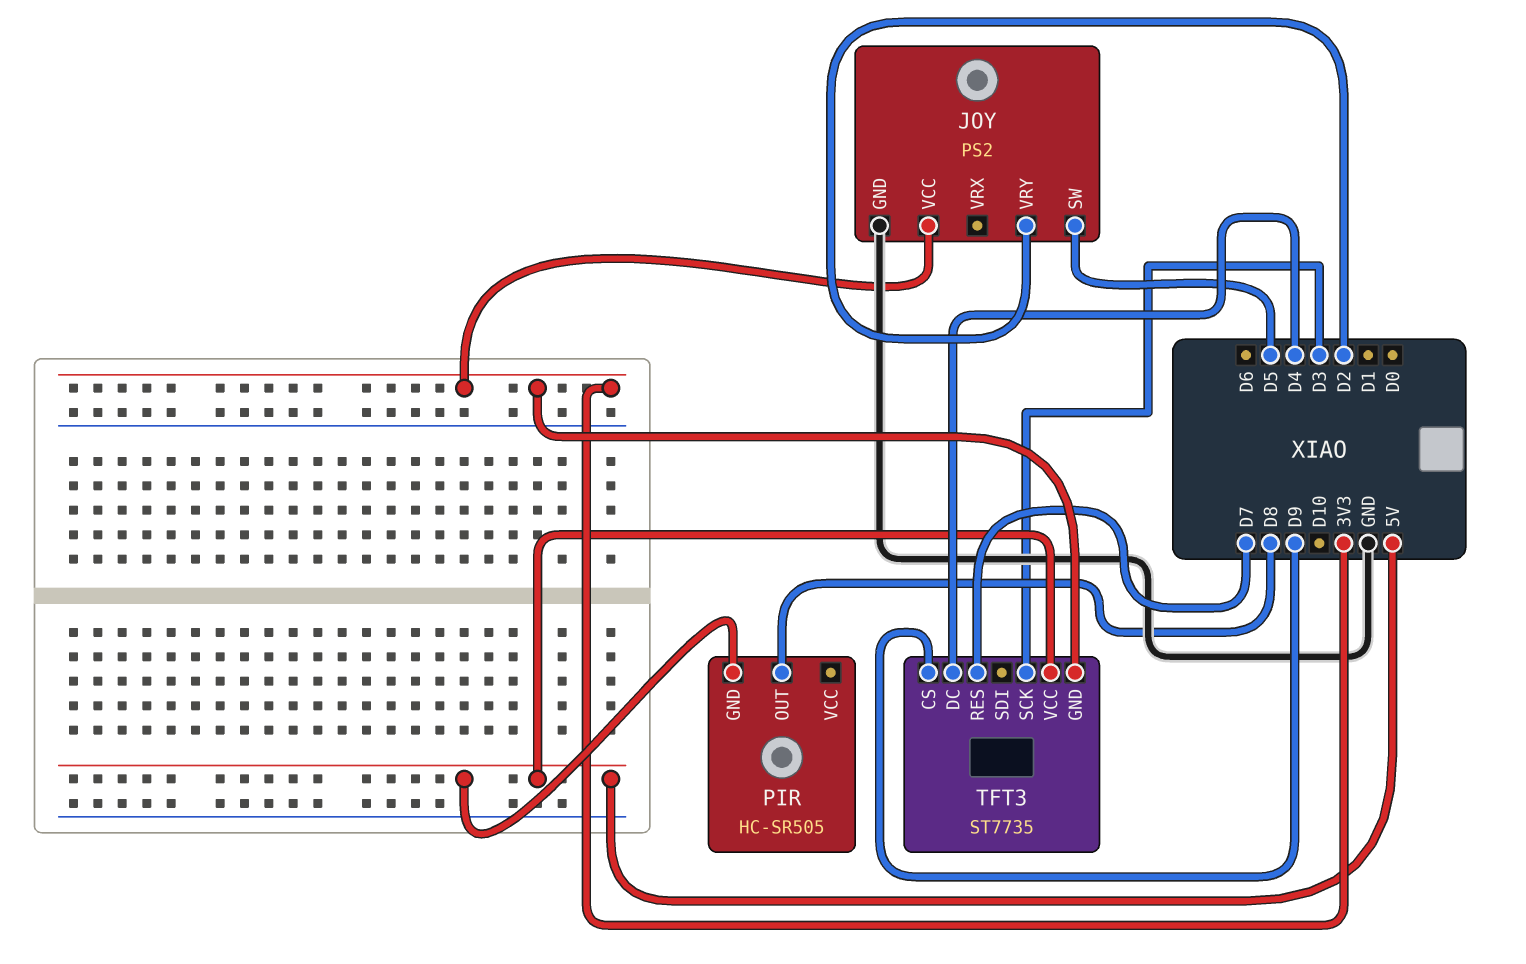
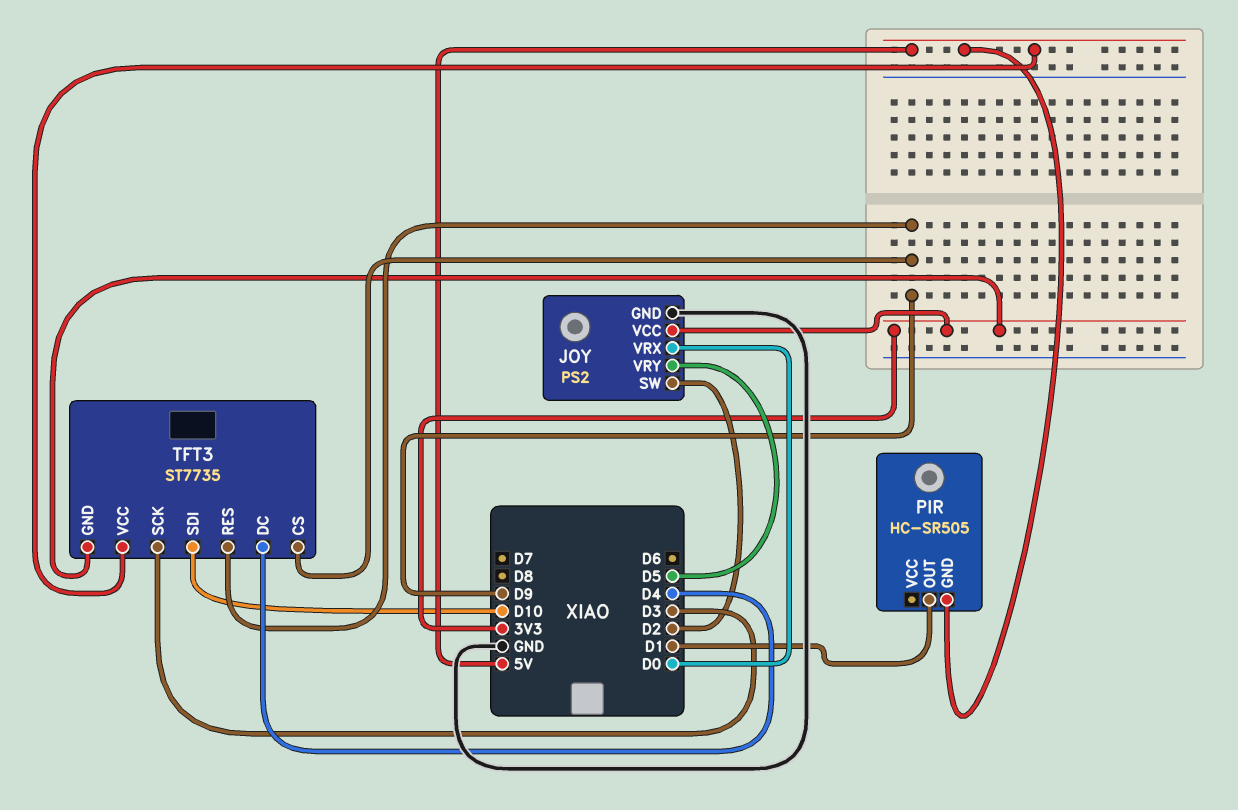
JOY pin SW: D5 -> D2
JOY pin VRX: none -> D0
JOY pin VRY: D2 -> D5
PIR pin OUT: D8 -> D1
TFT3 pin RES: D7 -> D9
TFT3 pin SDI: none -> D10

